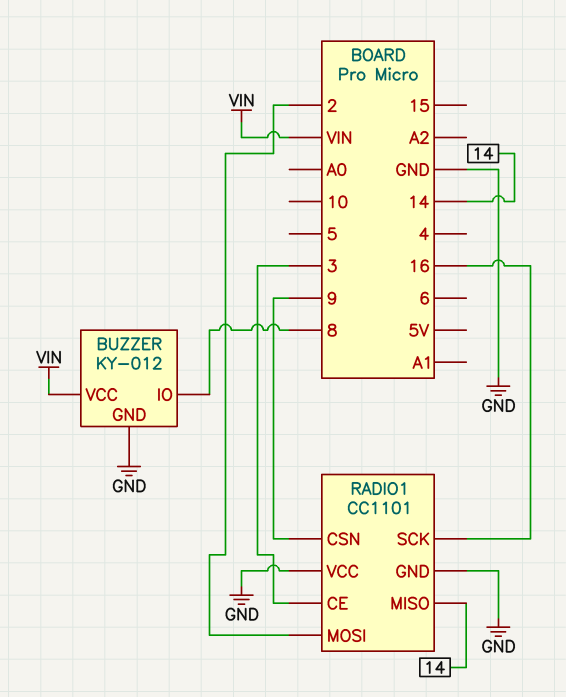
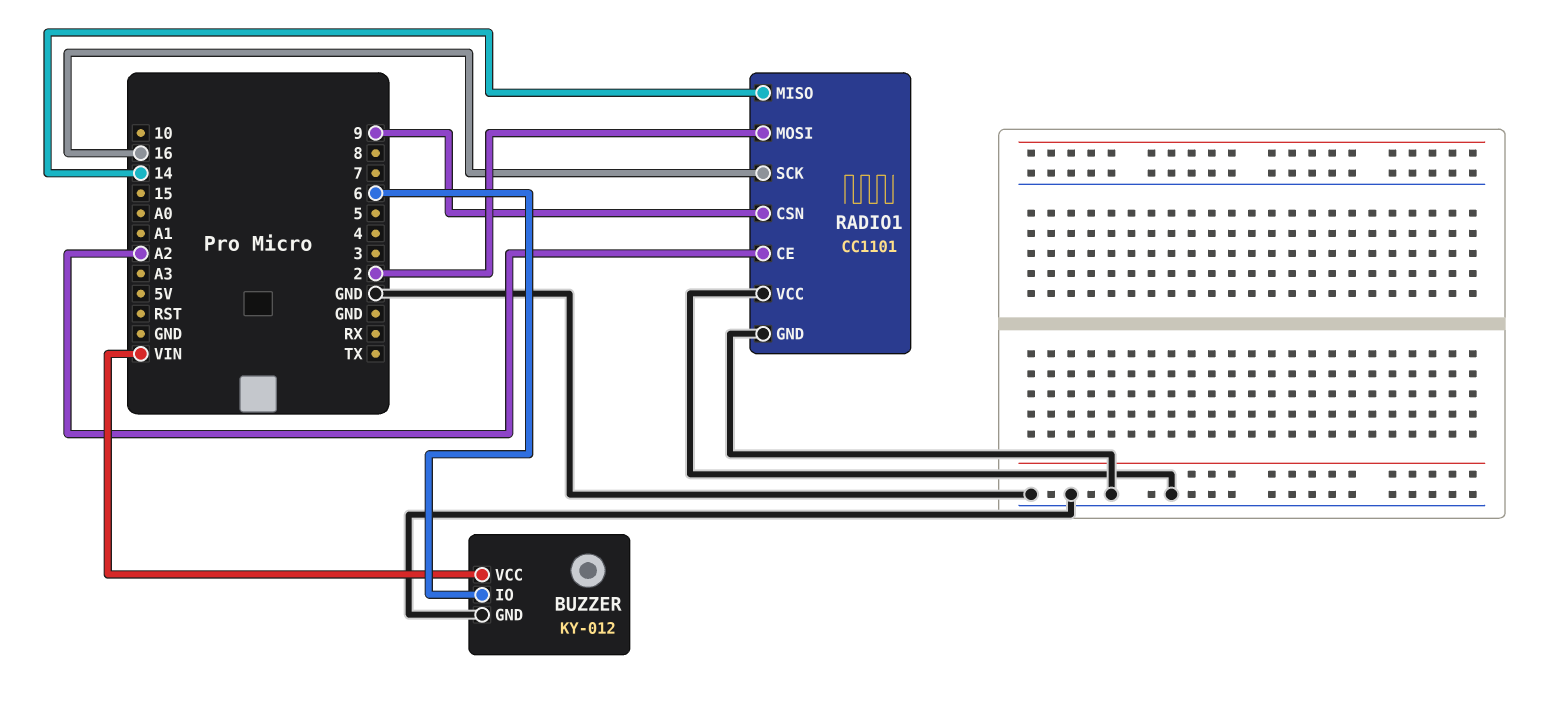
BUZZER pin IO: 8 -> 6
RADIO1 pin CE: 3 -> A2

